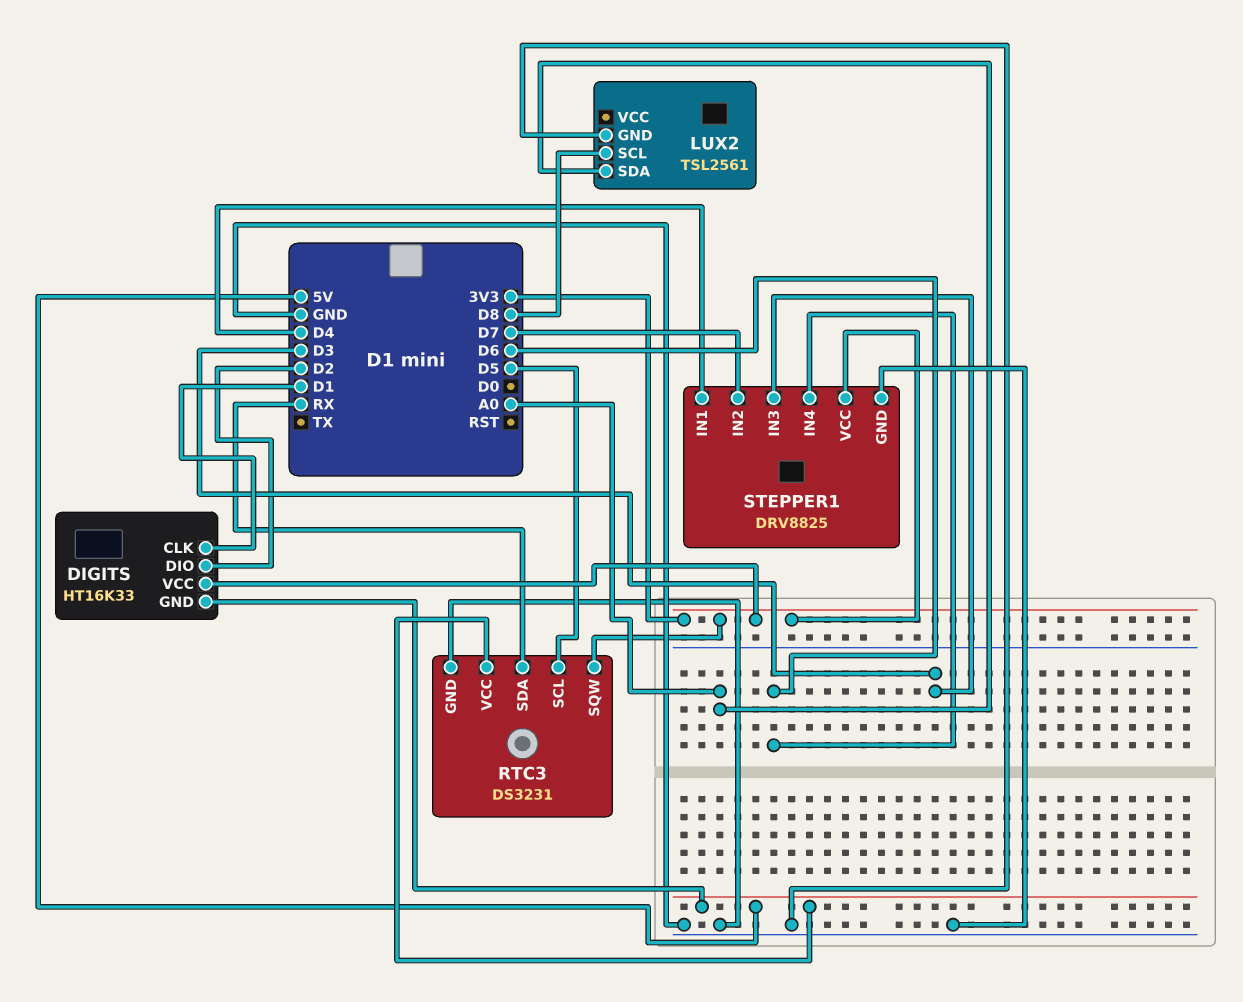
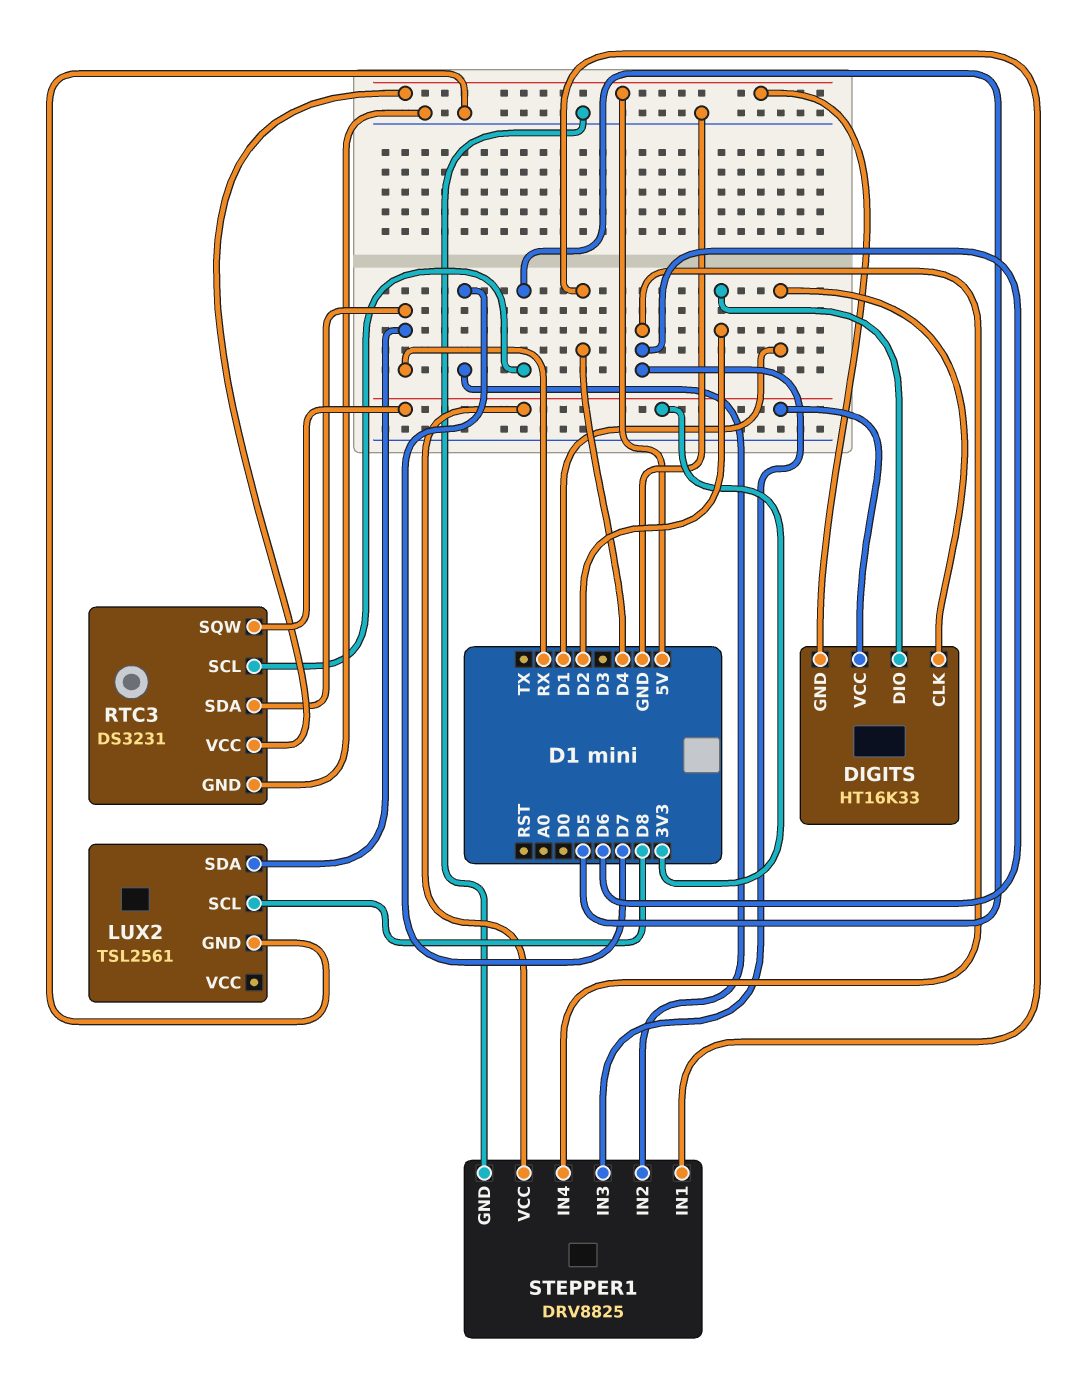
LUX2 pin SDA: A0 -> RX
STEPPER1 pin IN3: D3 -> D6

